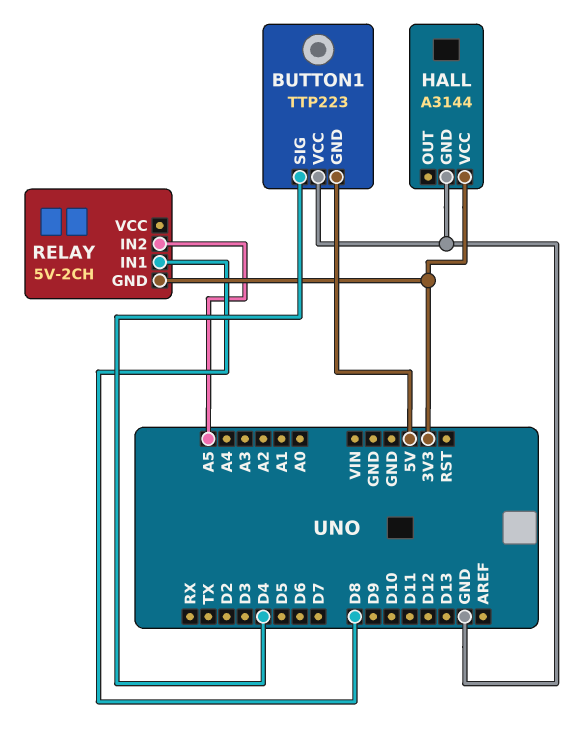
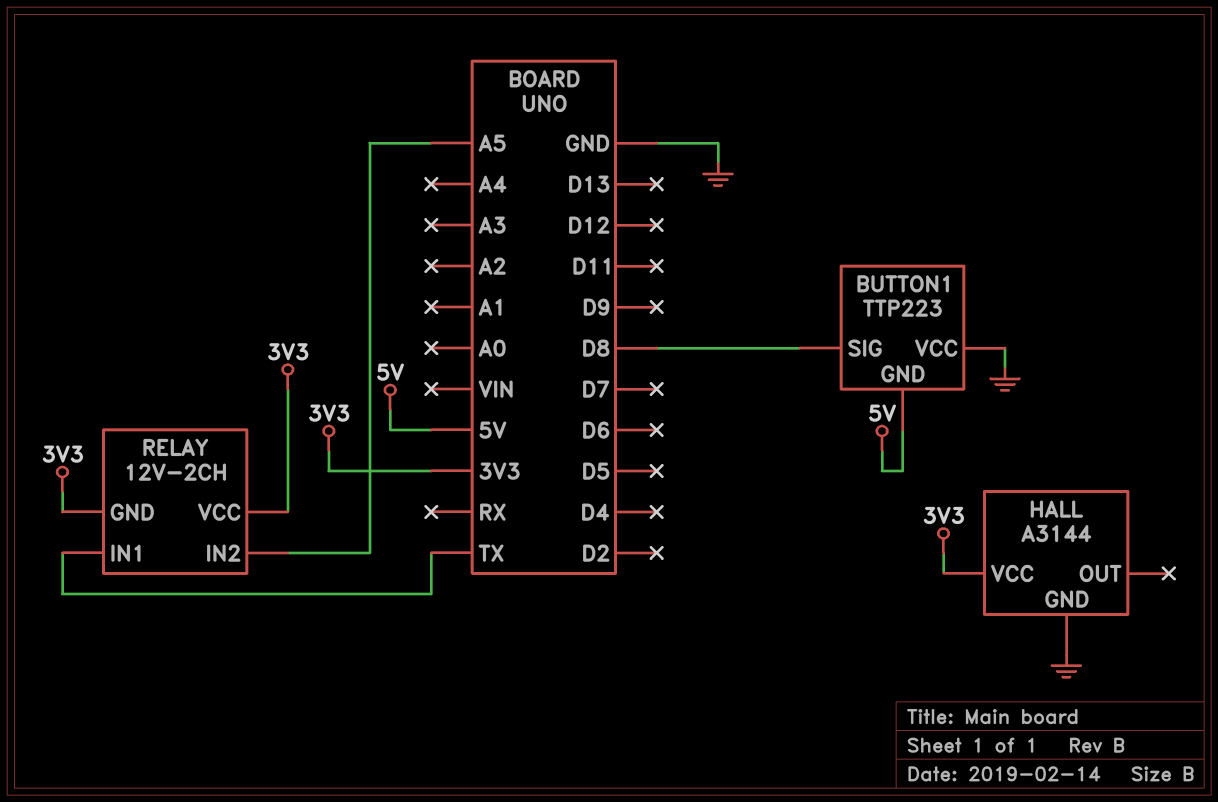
BUTTON1 pin SIG: D4 -> D8
RELAY: 5V-2CH -> 12V-2CH
RELAY pin IN1: D8 -> TX
RELAY pin VCC: none -> 3V3

